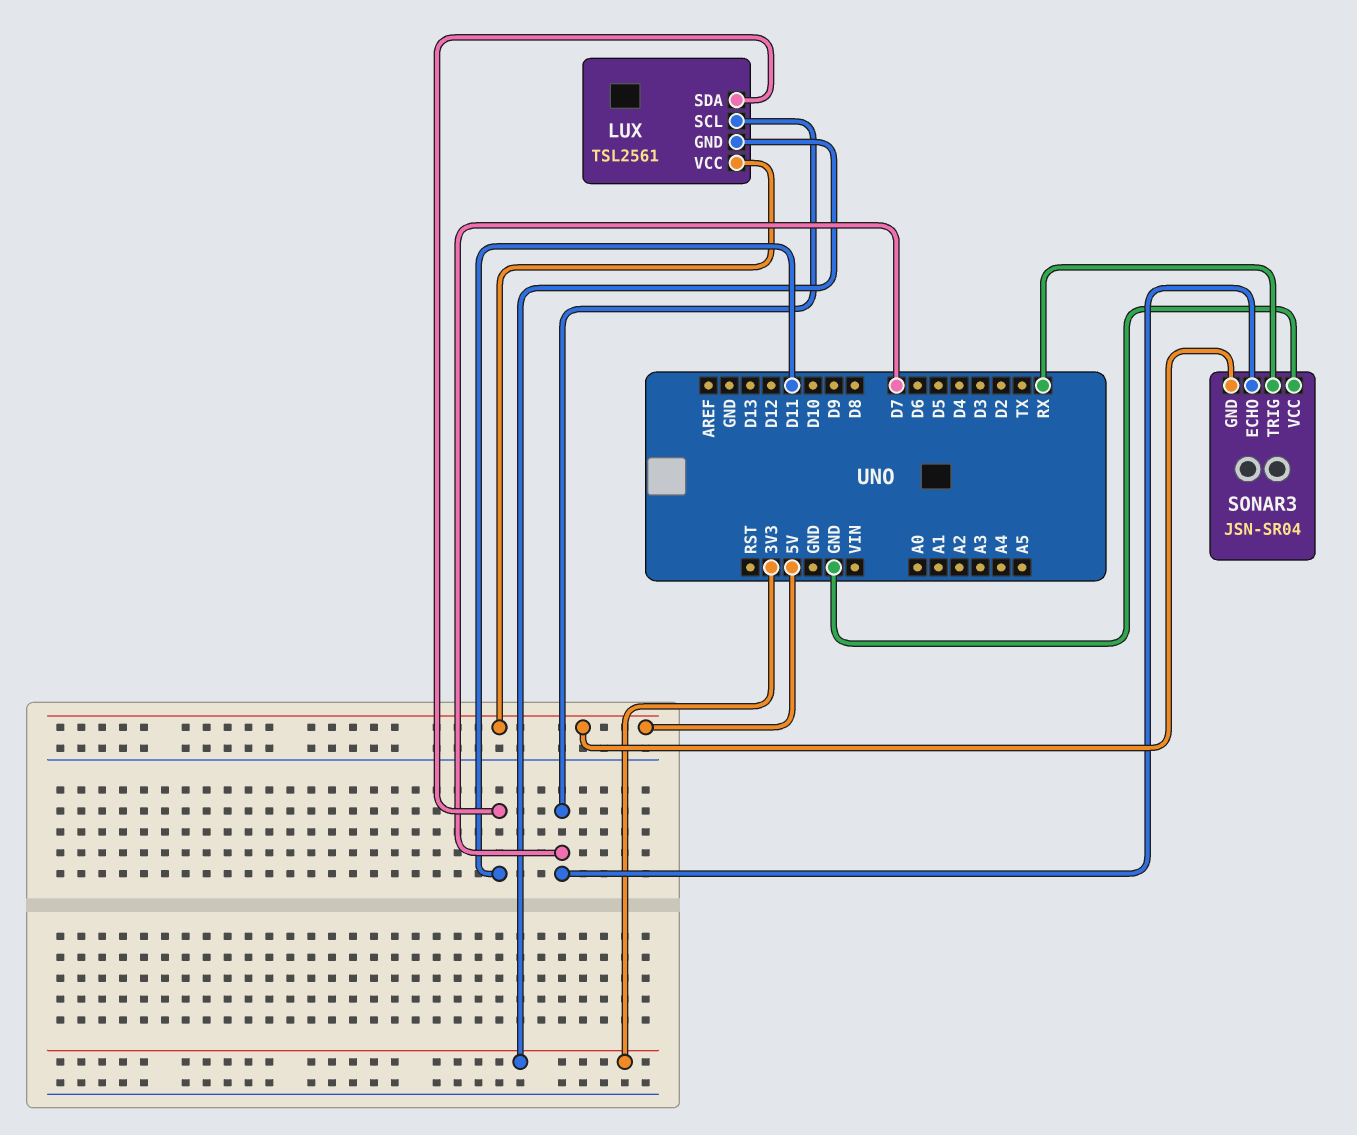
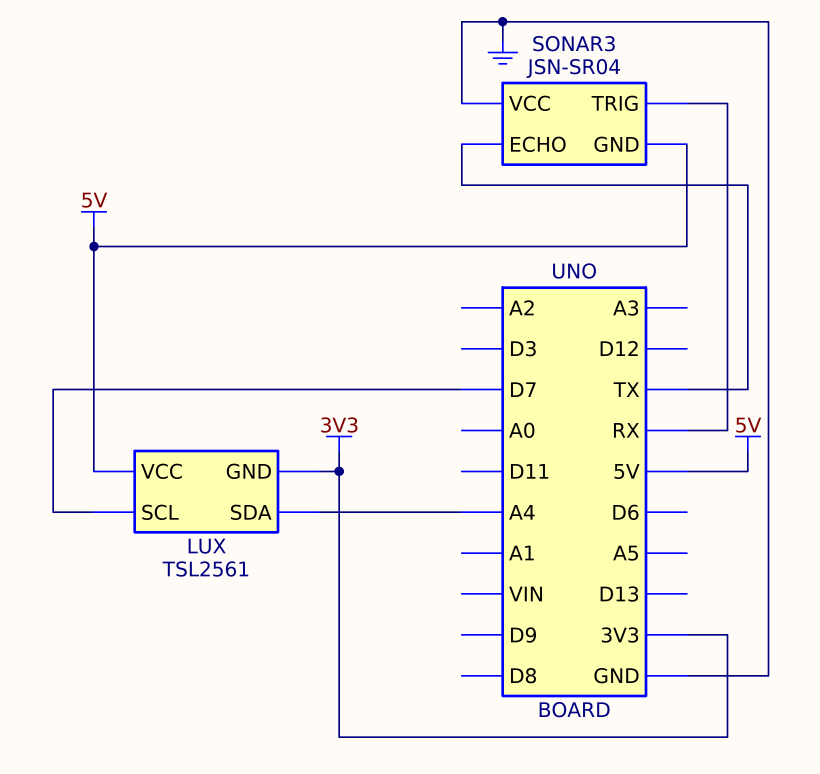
LUX pin SDA: D11 -> A4
SONAR3 pin ECHO: D7 -> TX

